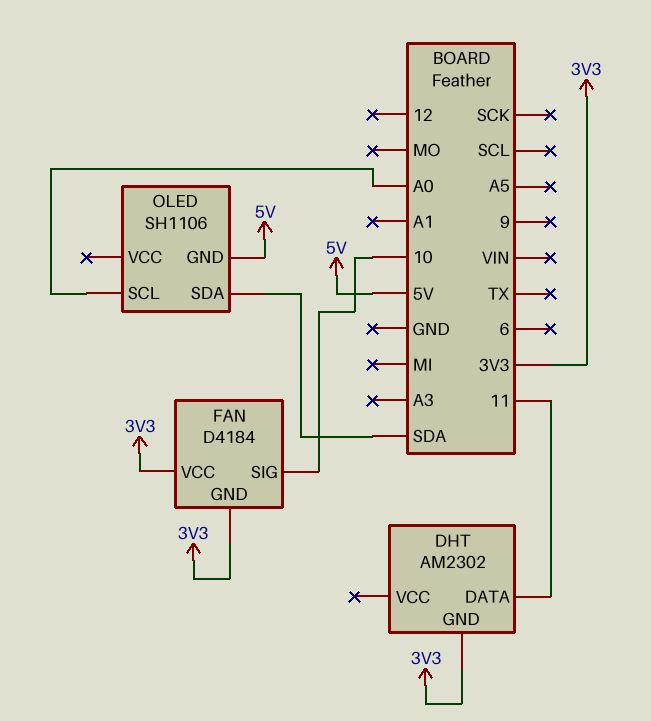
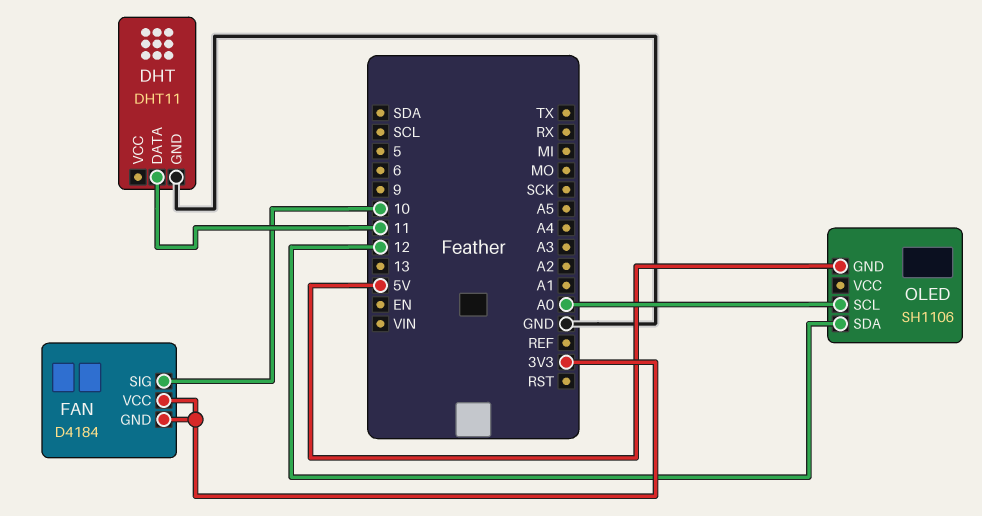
DHT: AM2302 -> DHT11
DHT pin GND: 3V3 -> GND
OLED pin SDA: SDA -> 12

